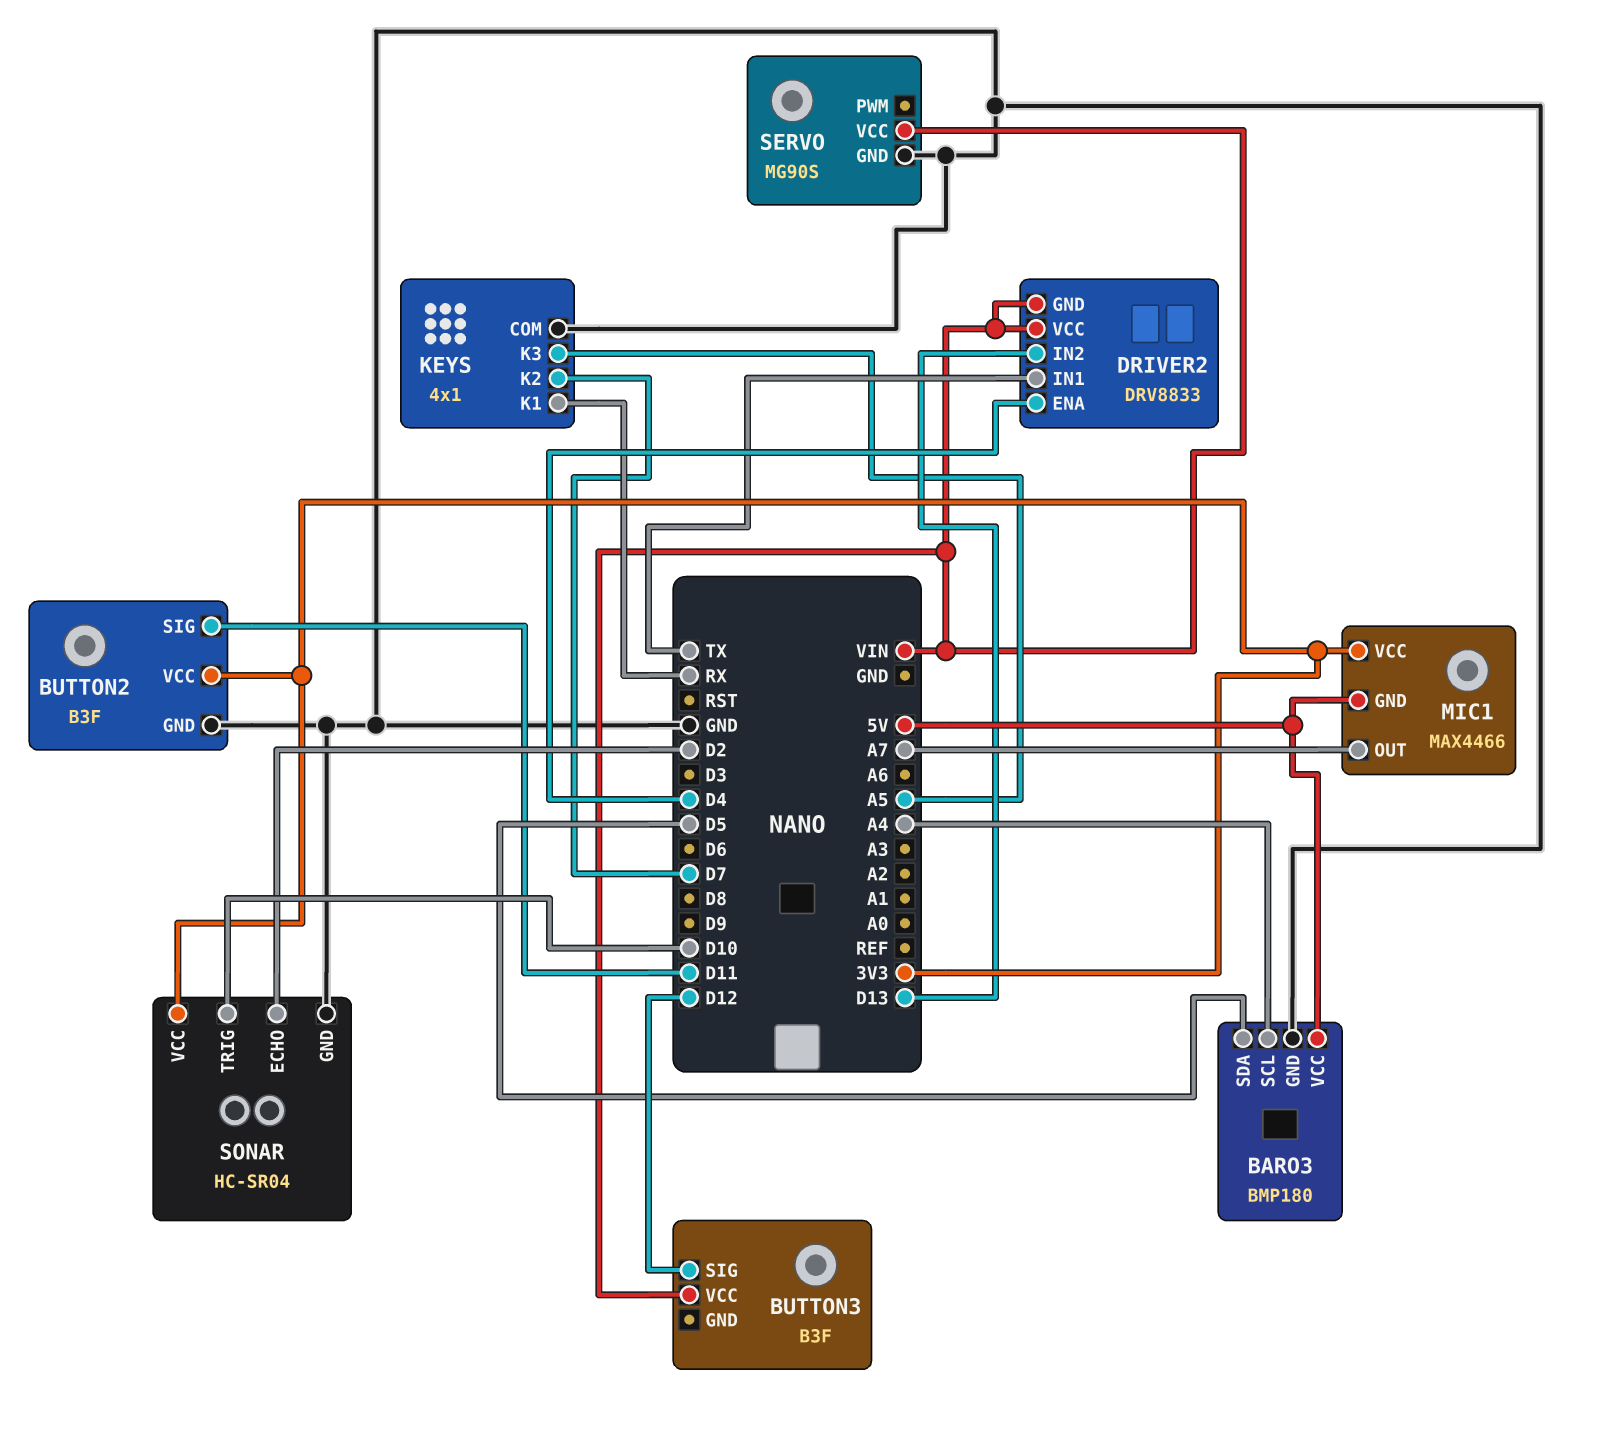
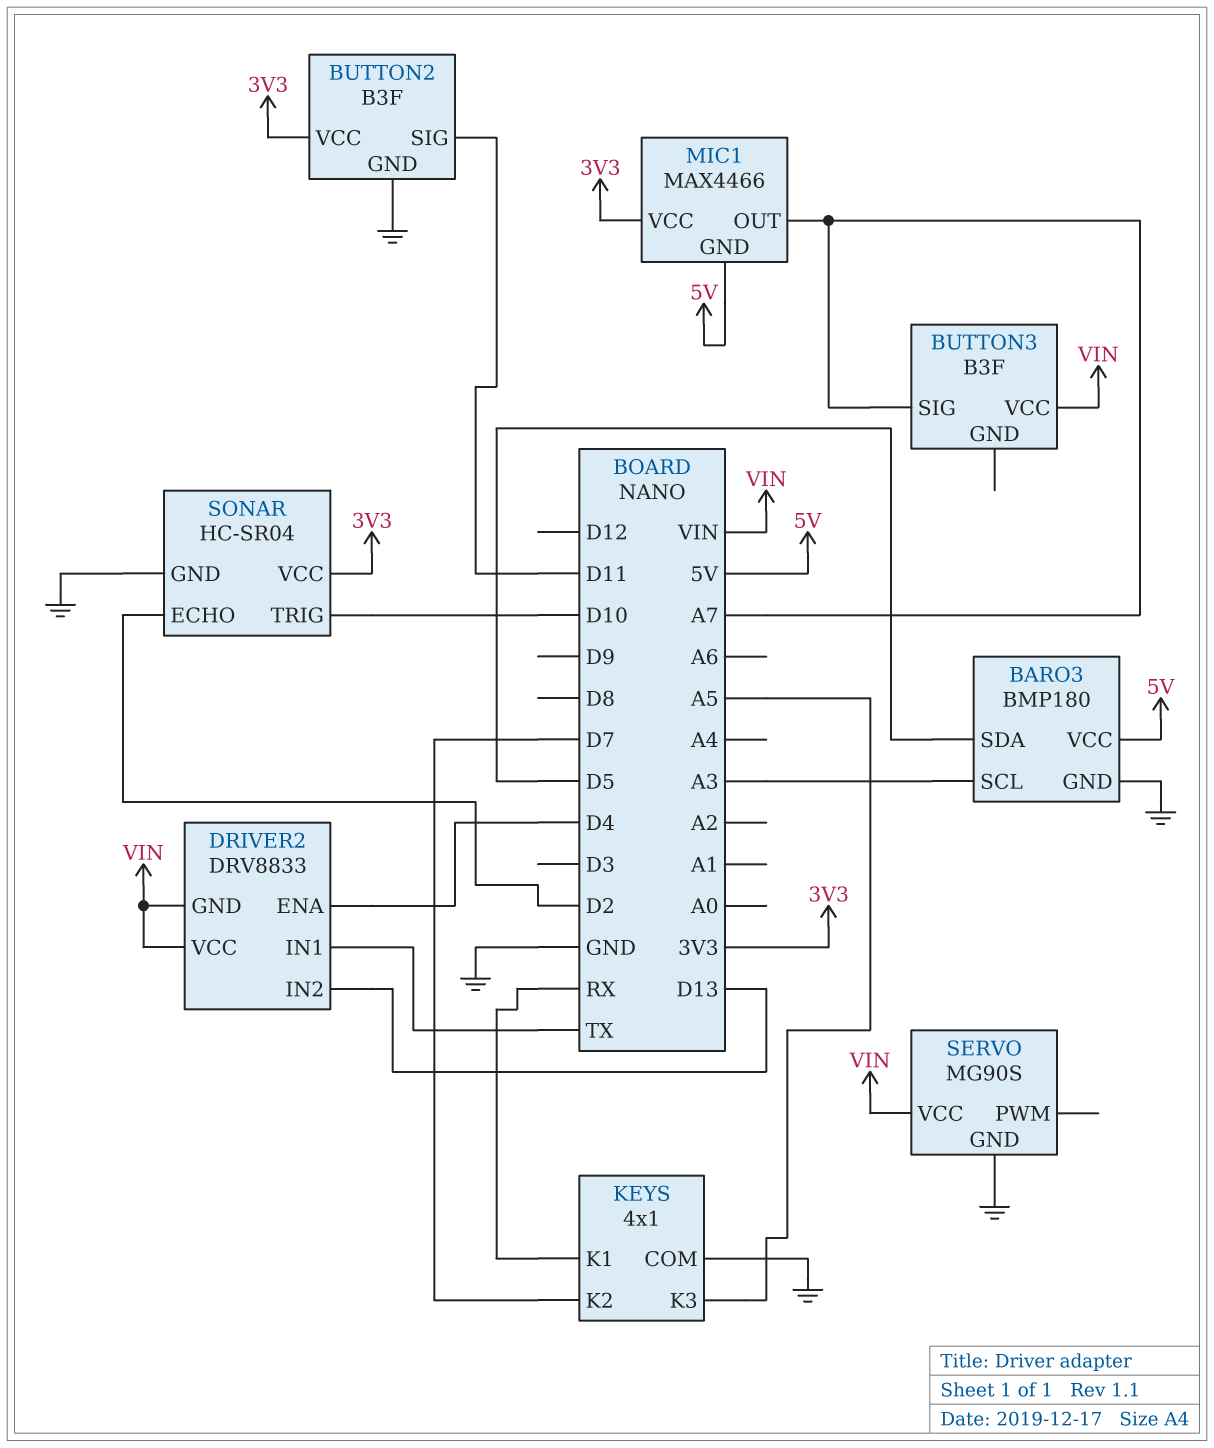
BARO3 pin SCL: A4 -> A3
BUTTON3 pin SIG: D12 -> A7

